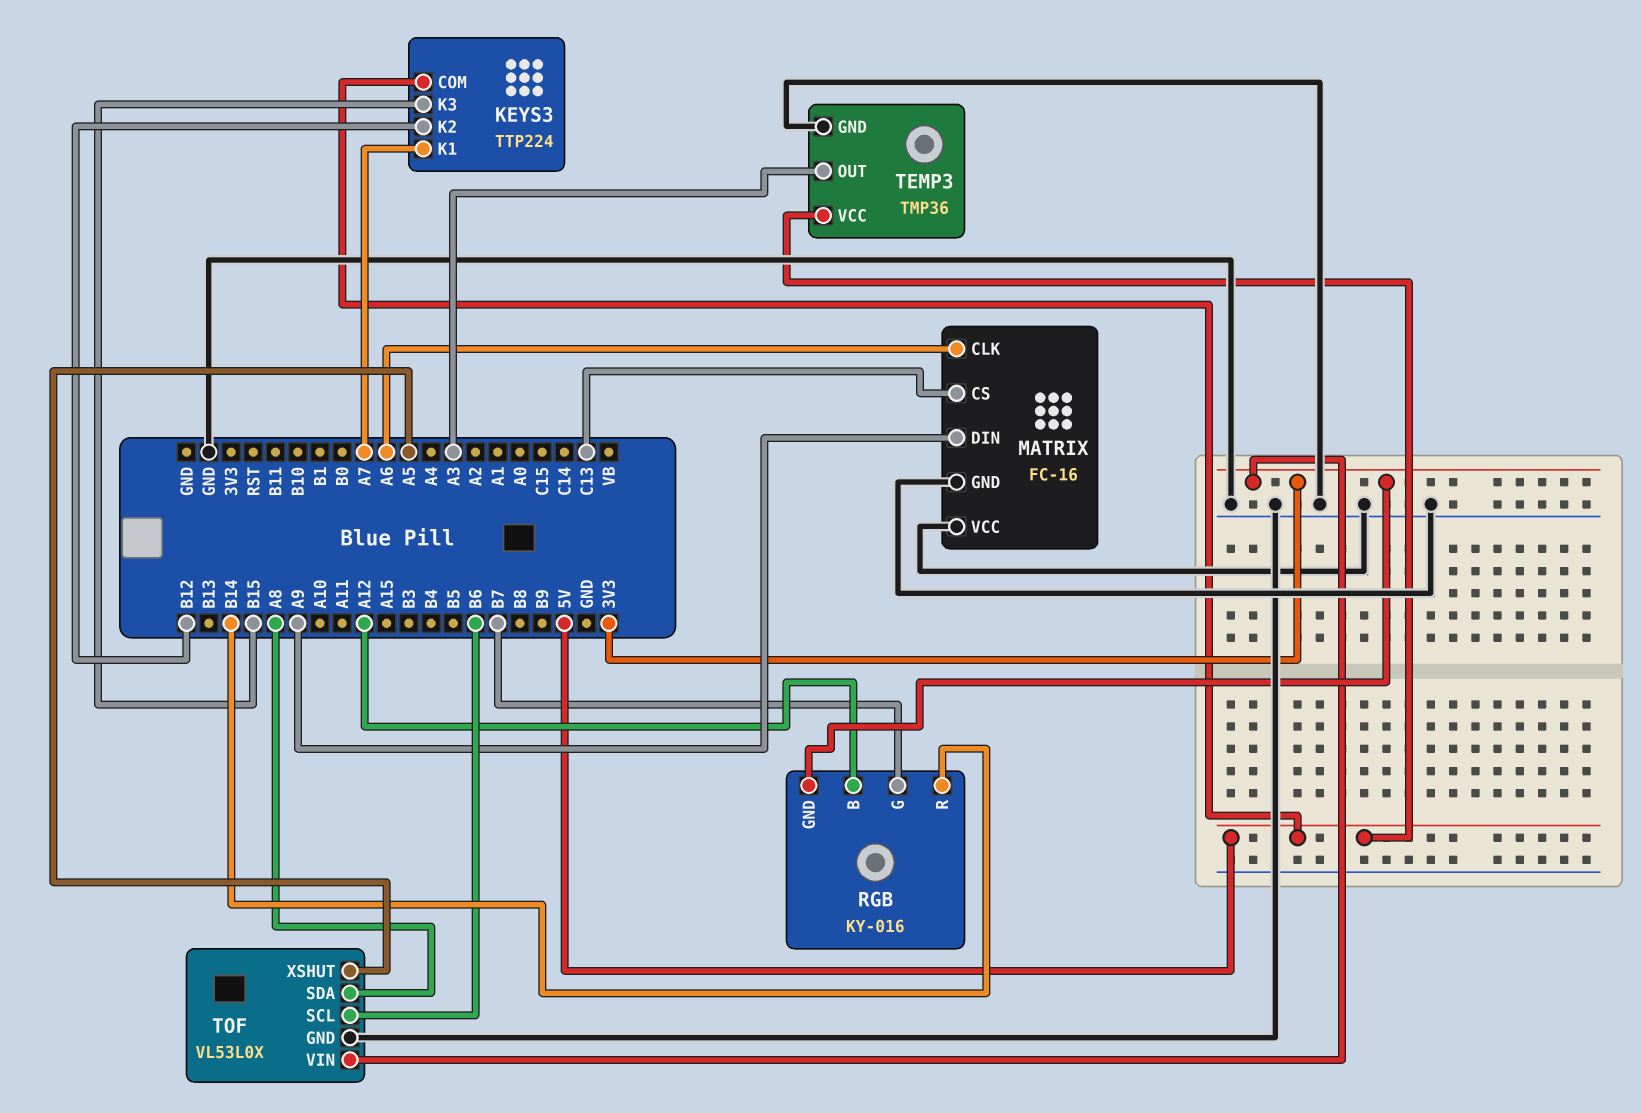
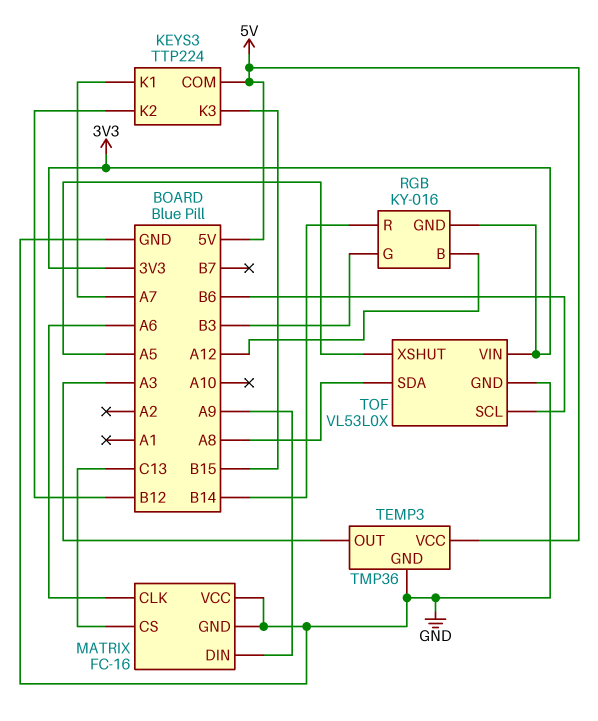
RGB pin G: B7 -> B3

